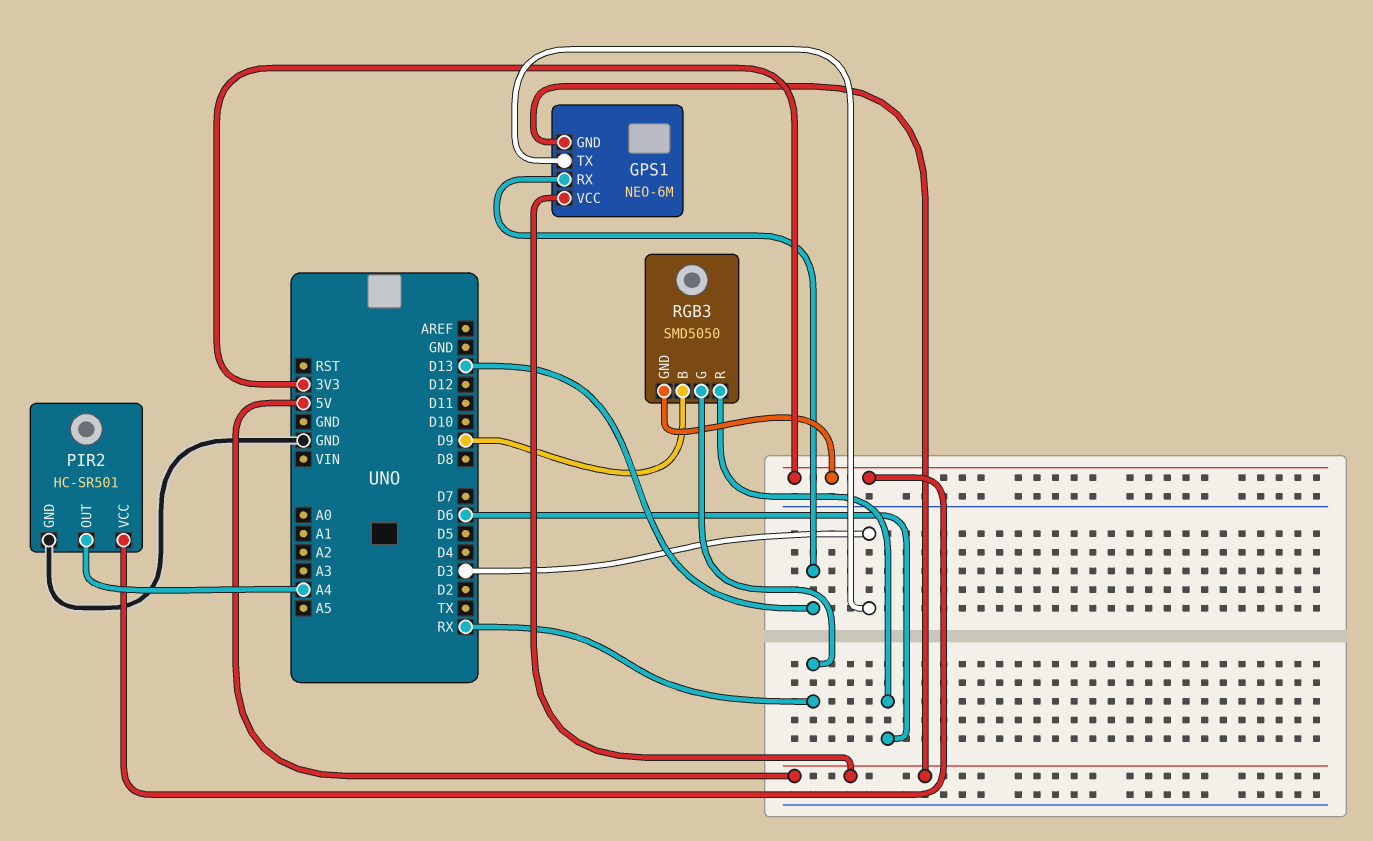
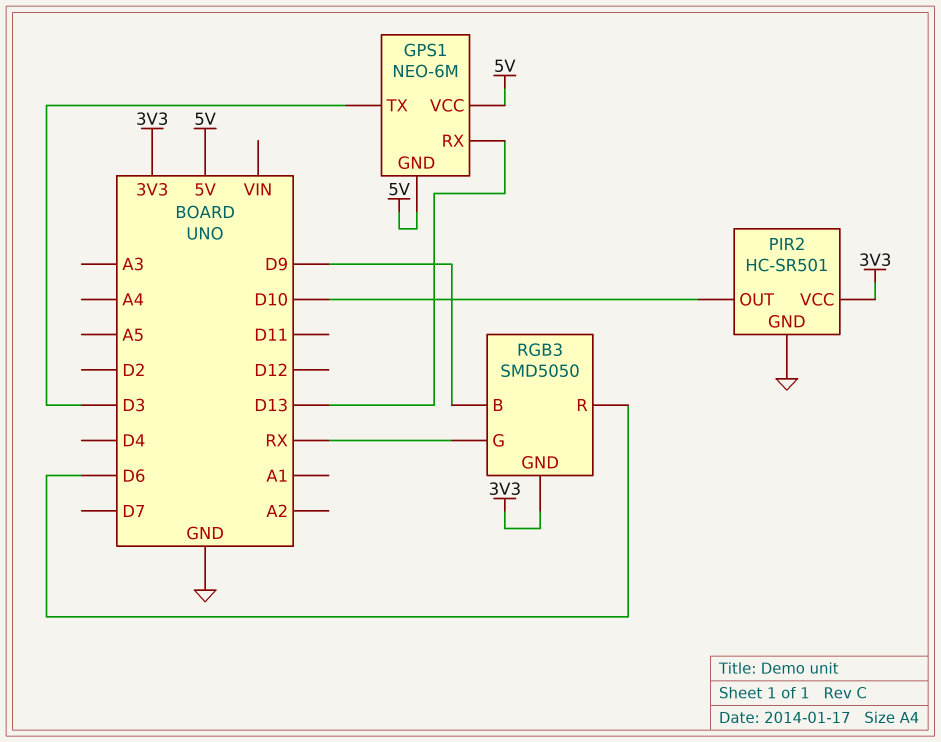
PIR2 pin OUT: A4 -> D10

